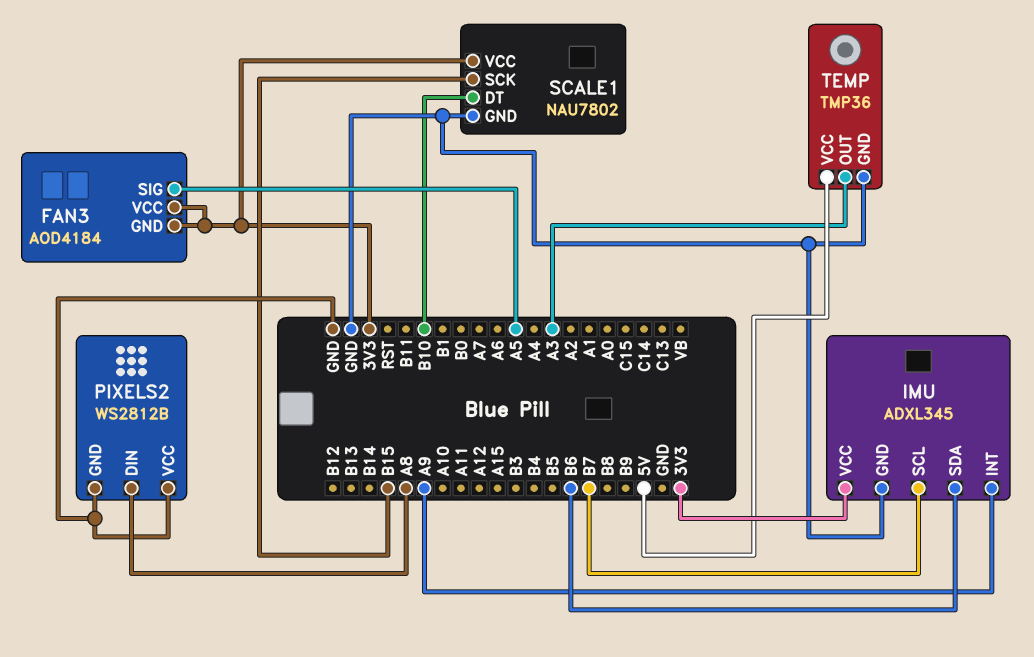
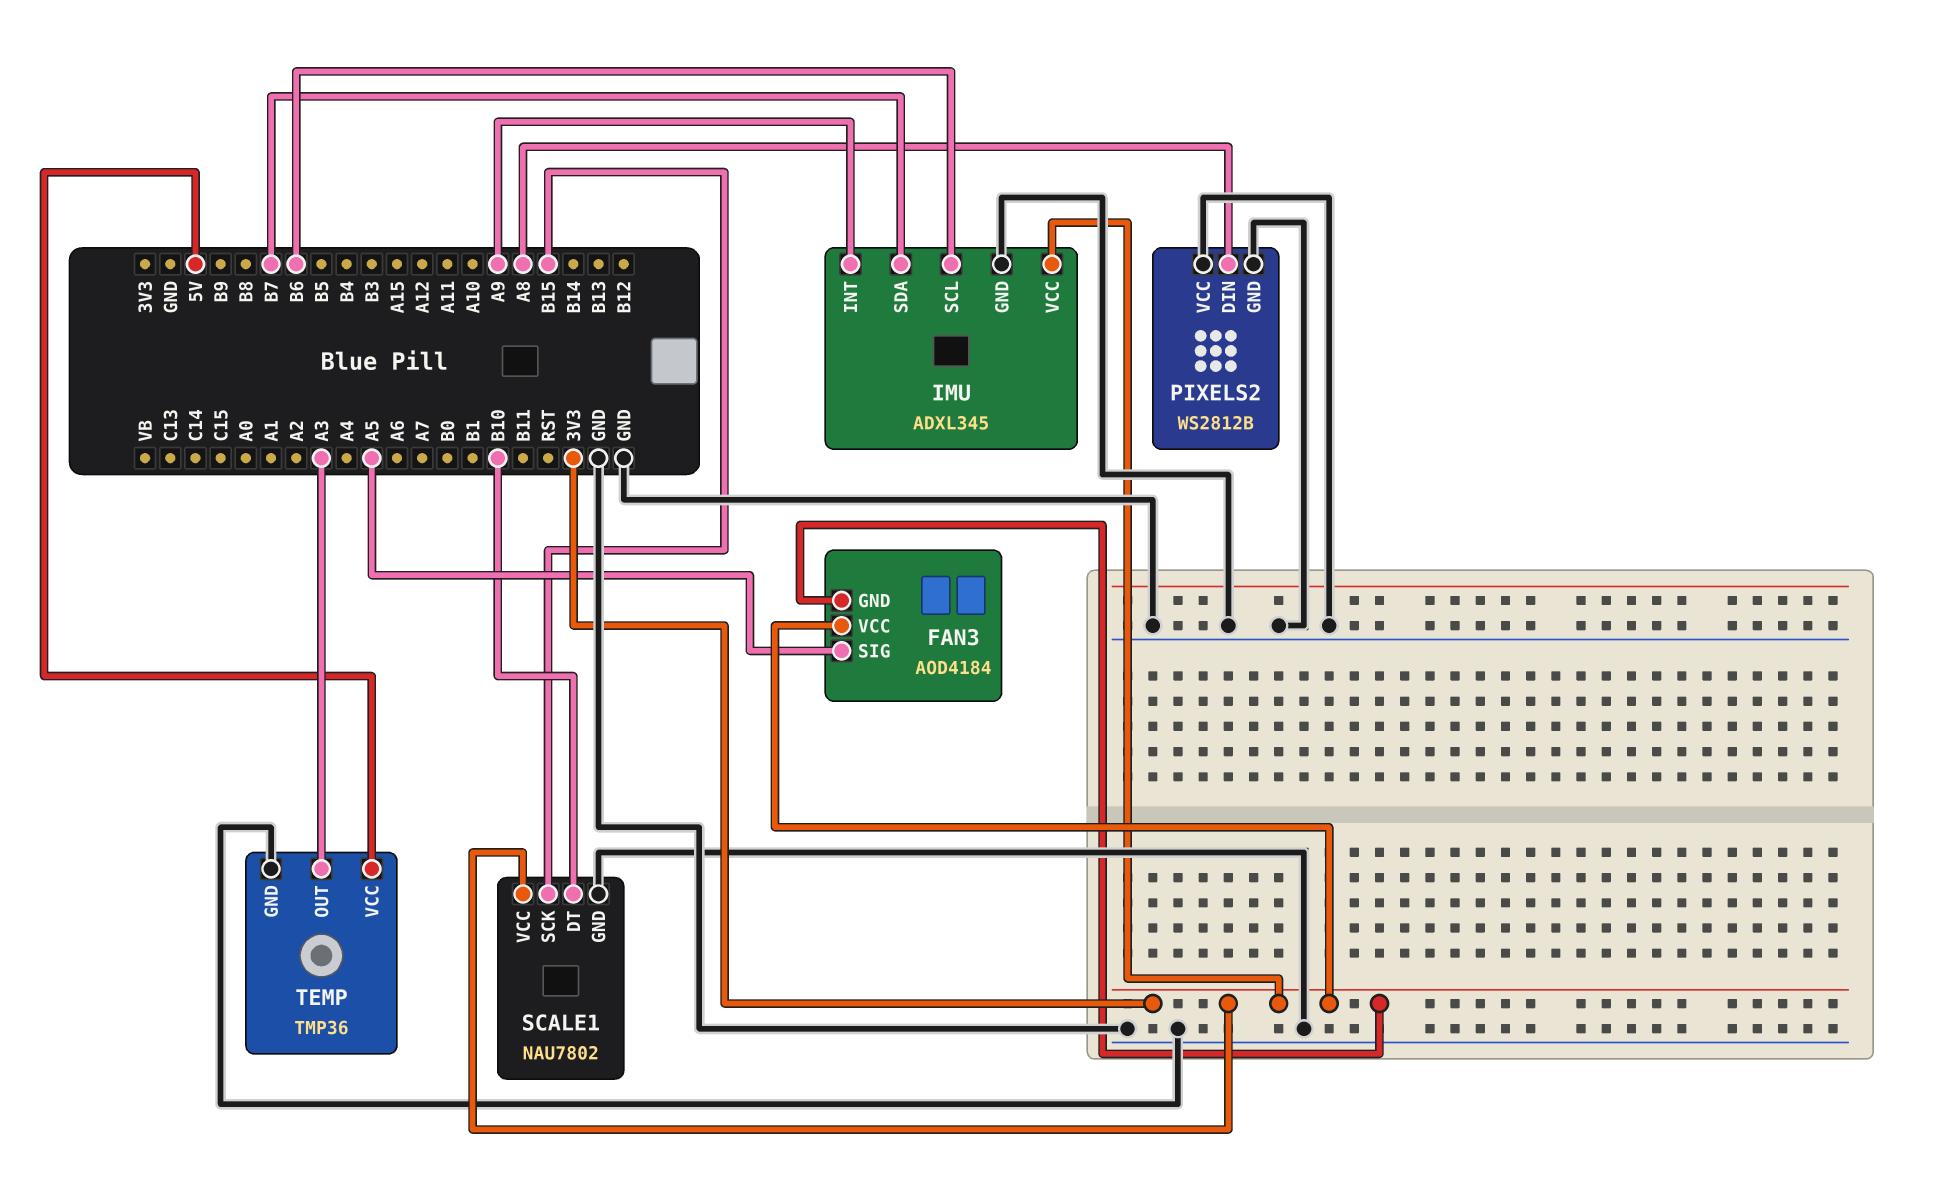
IMU pin SCL: B7 -> B6
IMU pin SDA: B6 -> B7

